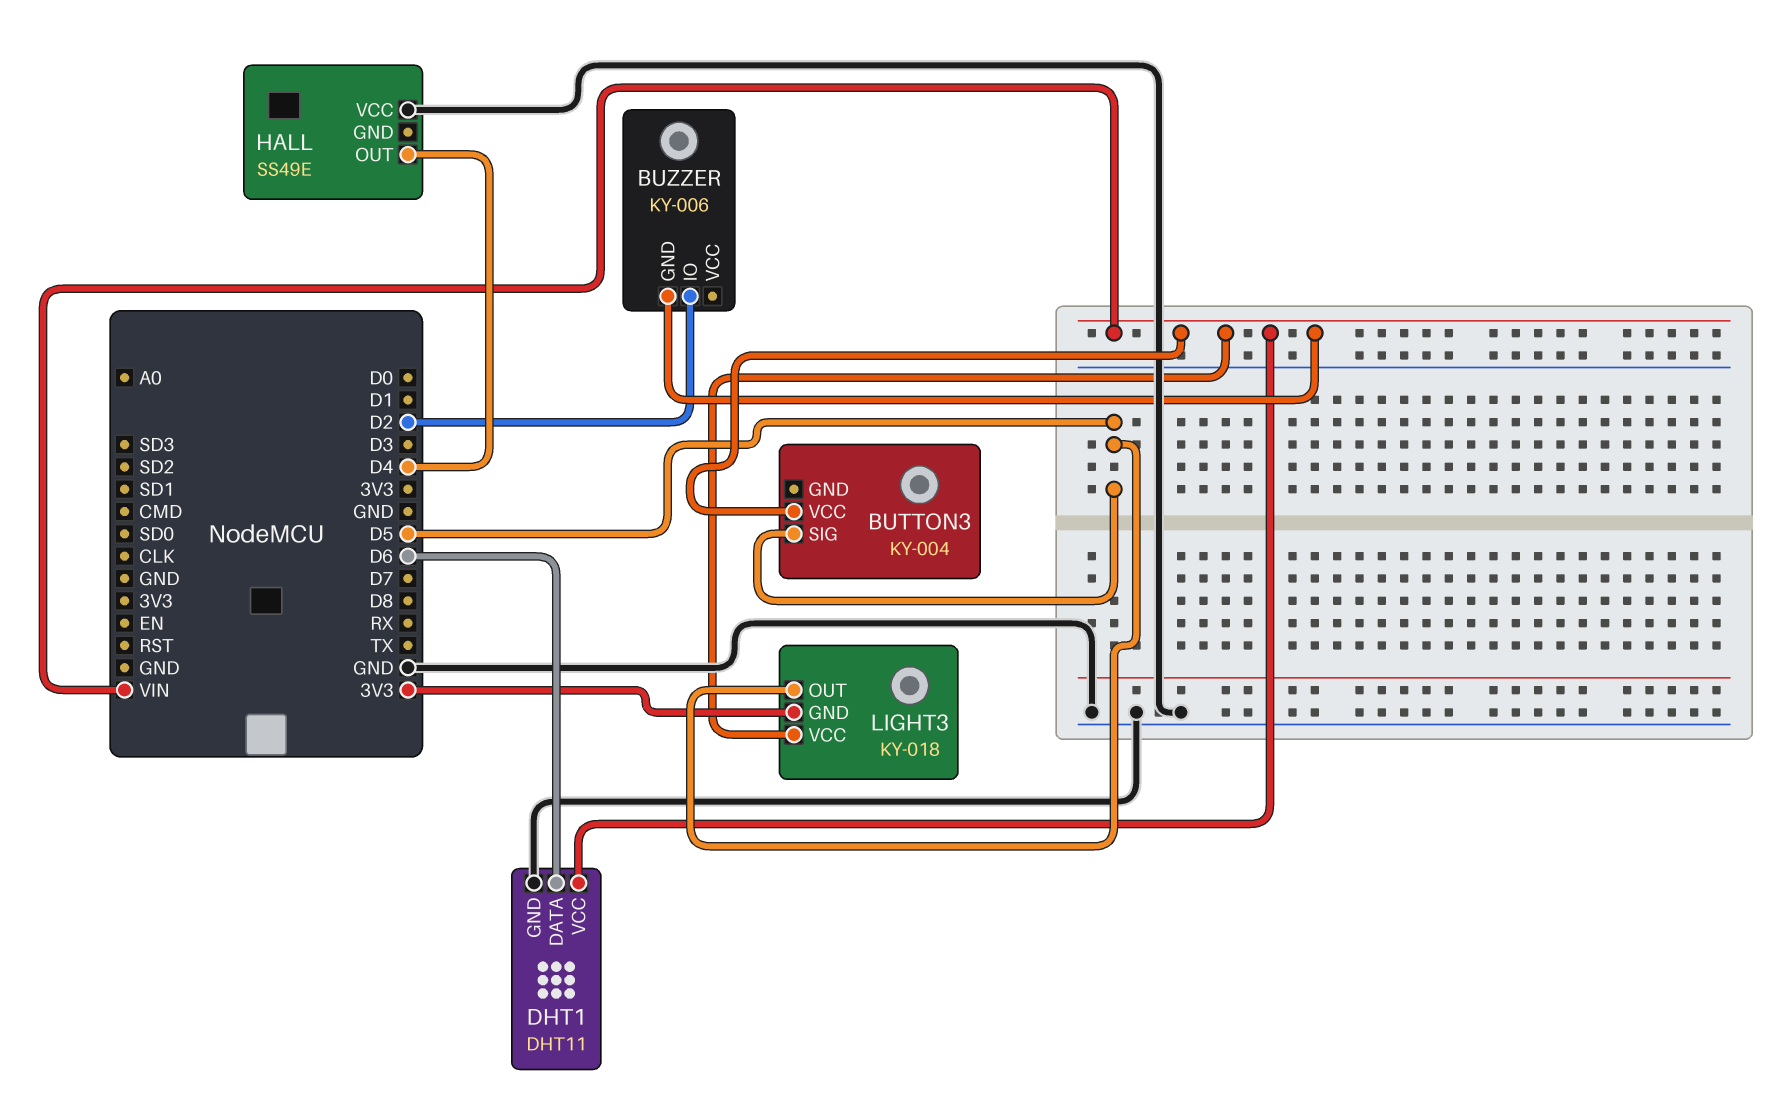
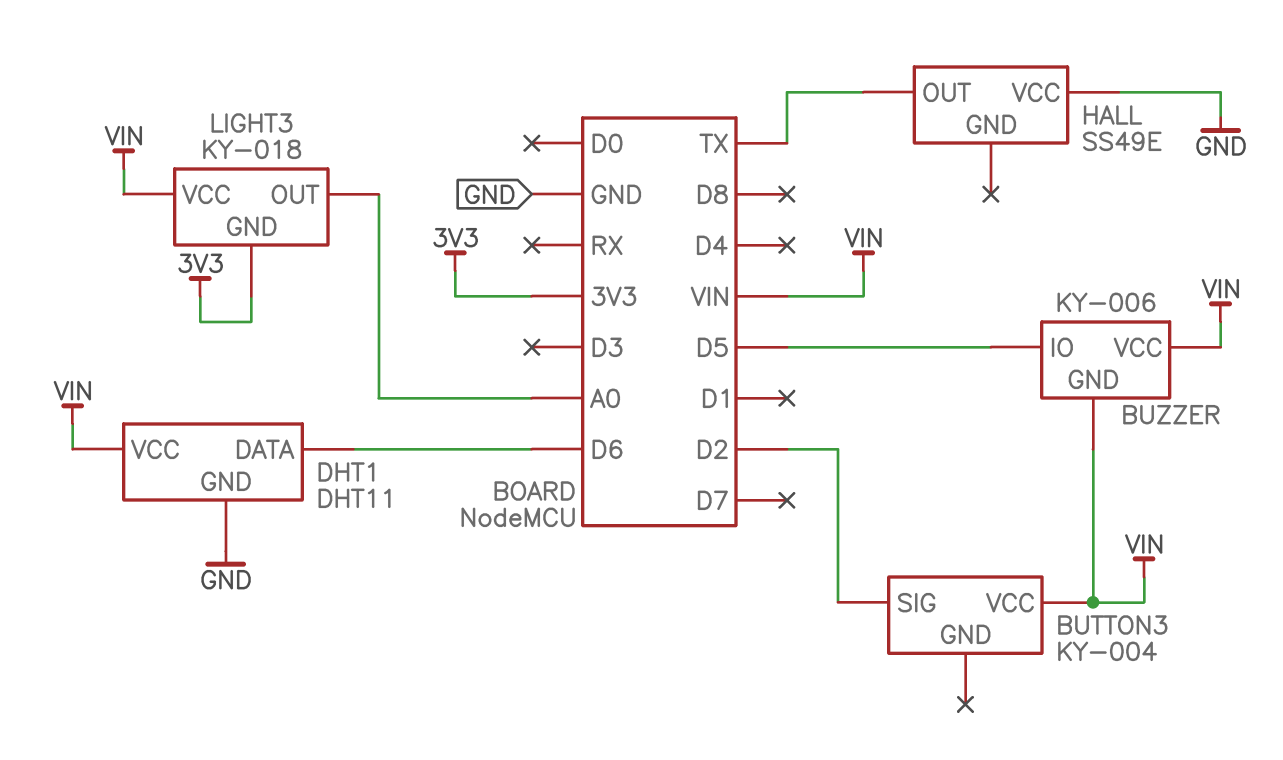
BUTTON3 pin SIG: D5 -> D2
BUZZER pin IO: D2 -> D5
BUZZER pin VCC: none -> VIN
HALL pin OUT: D4 -> TX
LIGHT3 pin OUT: D5 -> A0

